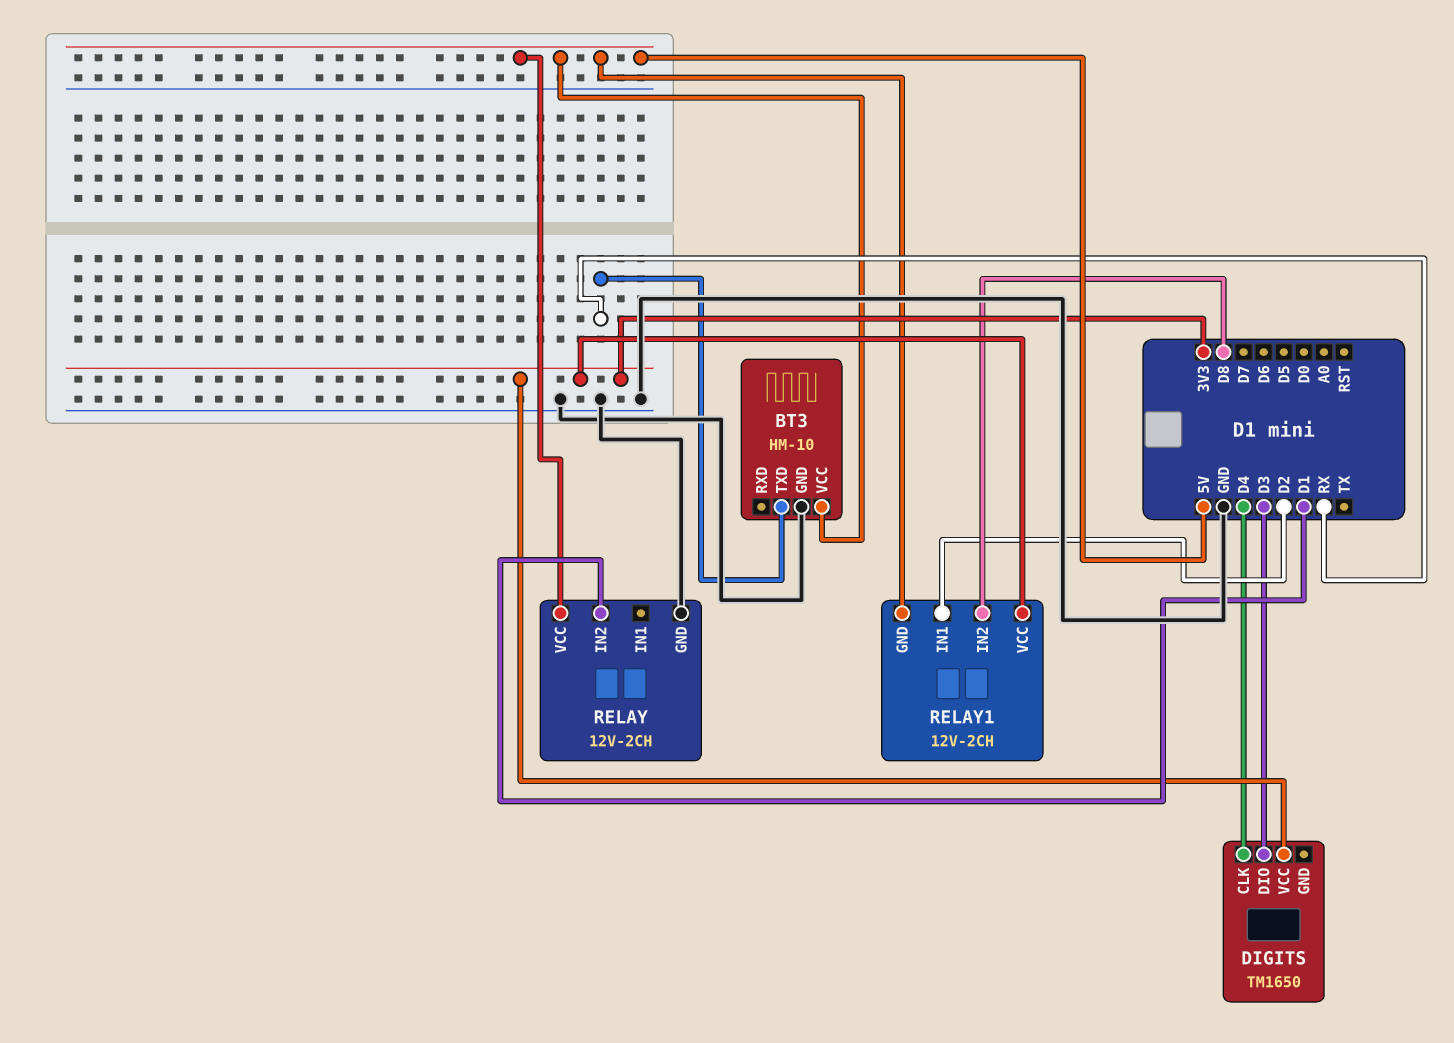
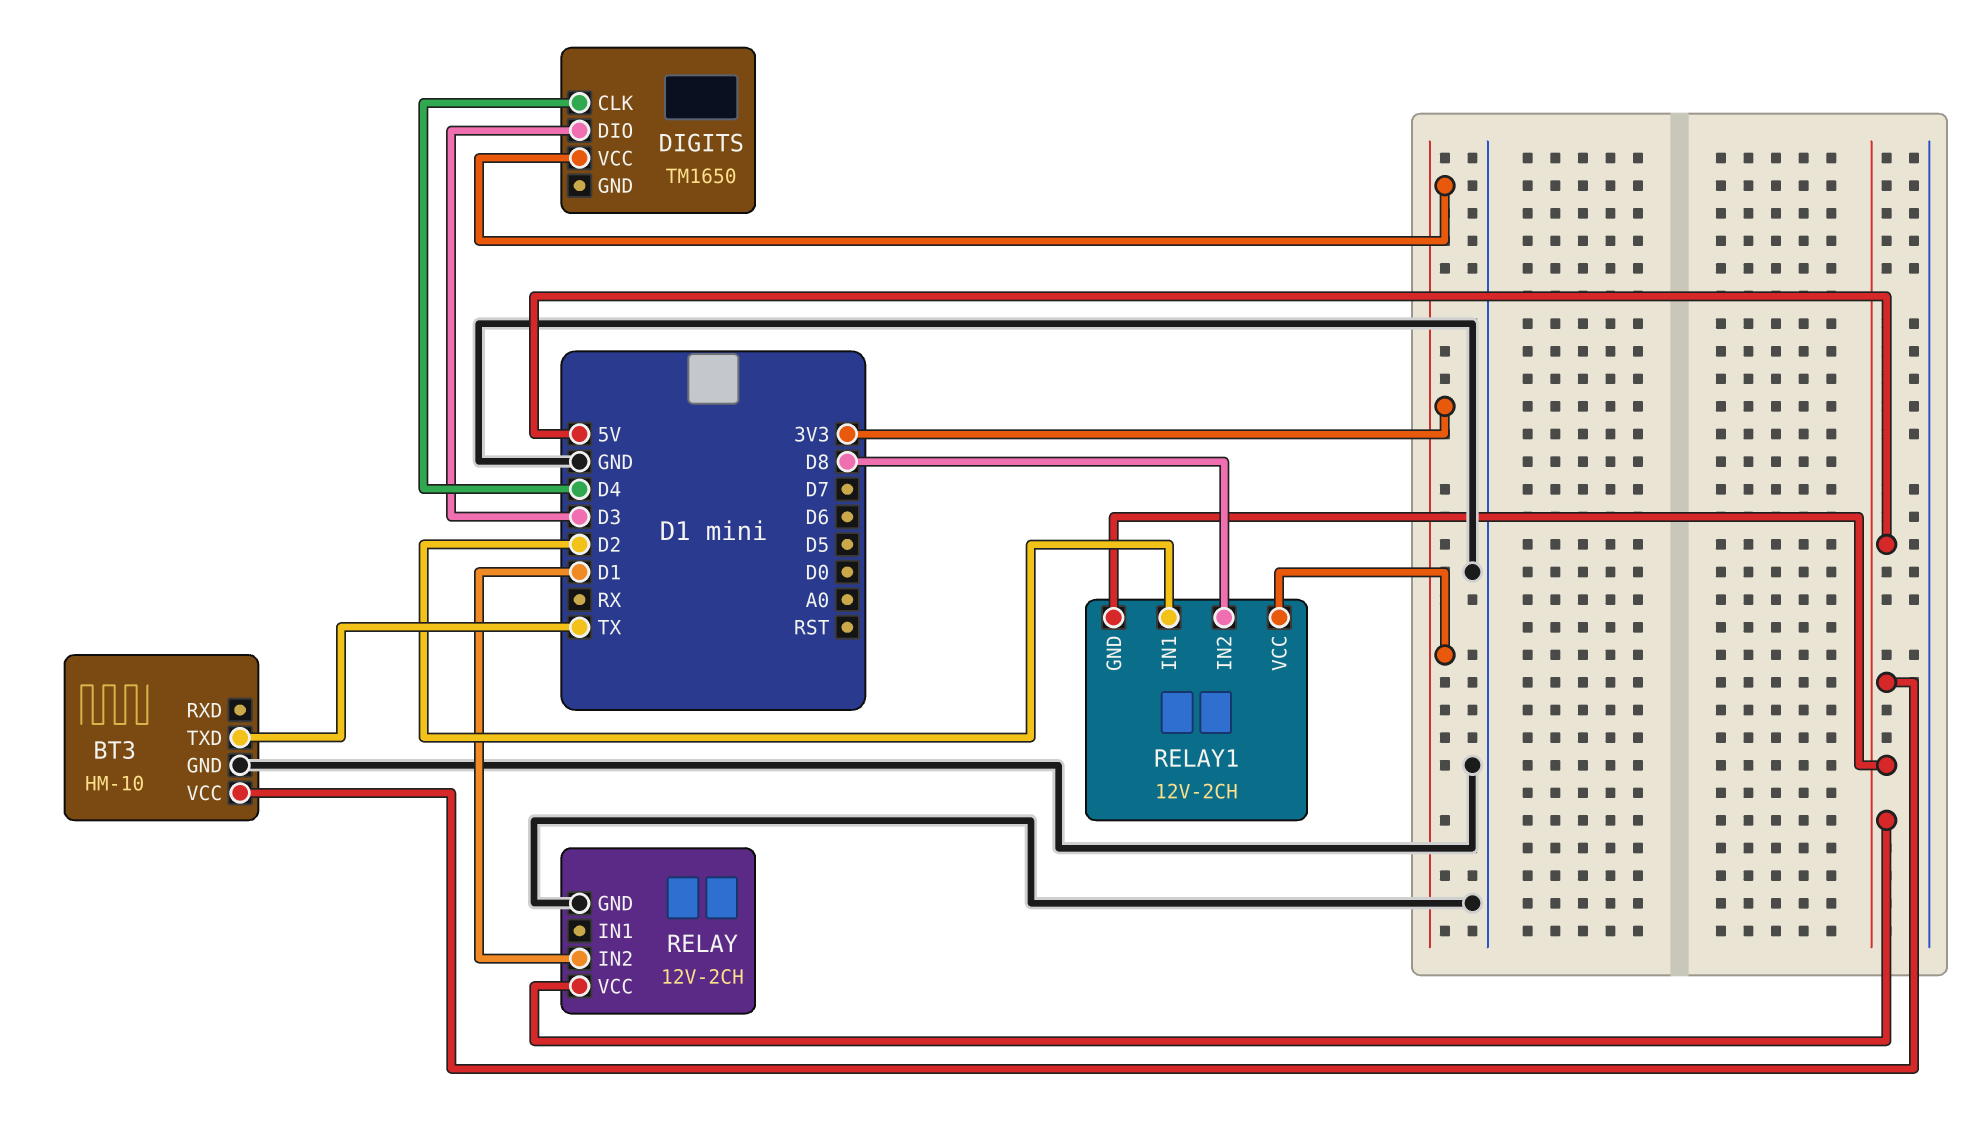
BT3 pin TXD: RX -> TX

